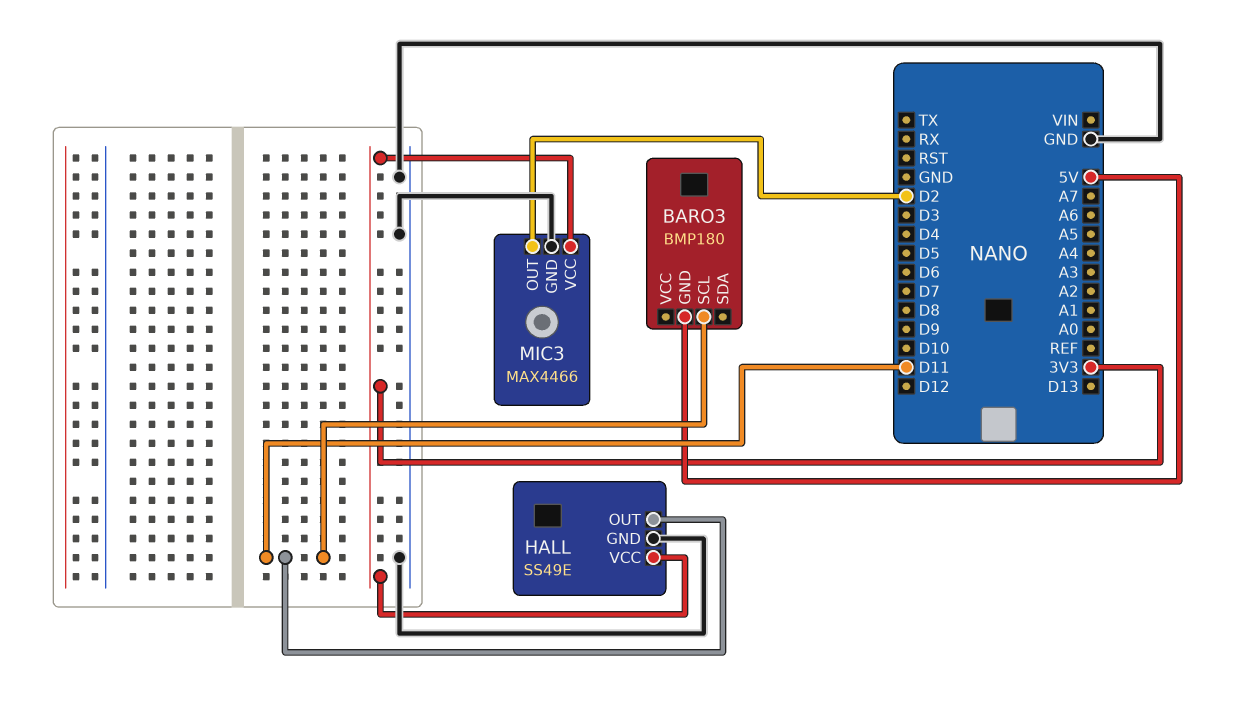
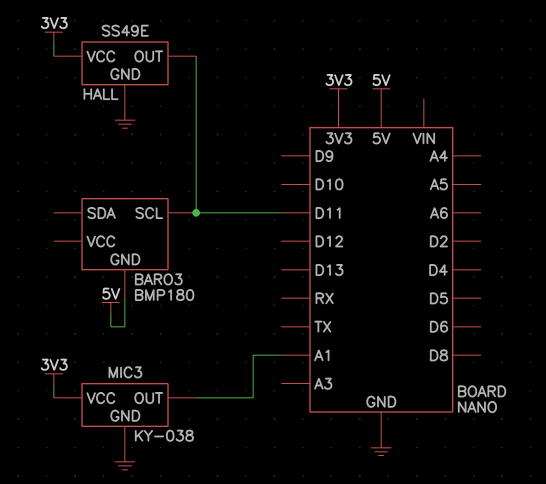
MIC3: MAX4466 -> KY-038
MIC3 pin OUT: D2 -> A1

